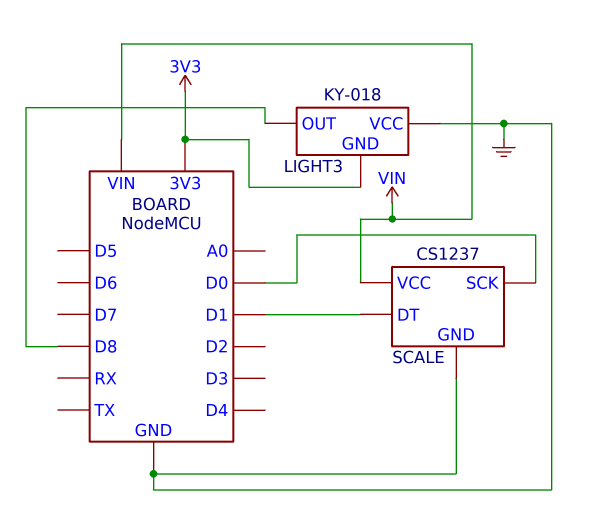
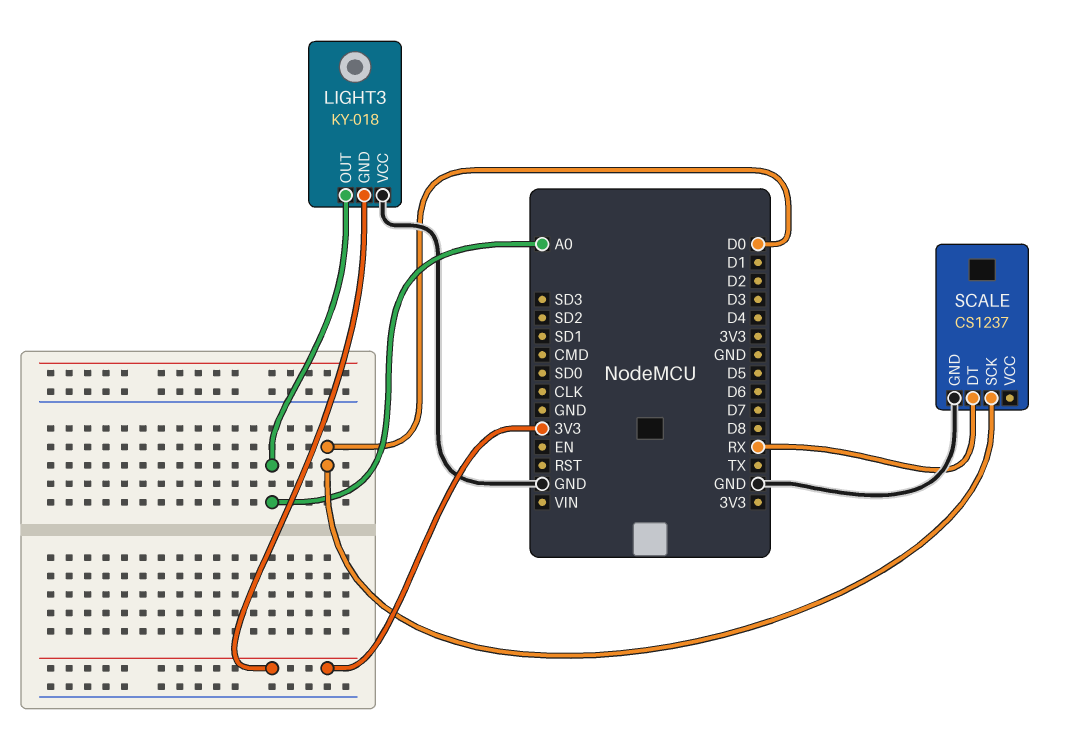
LIGHT3 pin OUT: D8 -> A0
SCALE pin DT: D1 -> RX
SCALE pin VCC: VIN -> none

